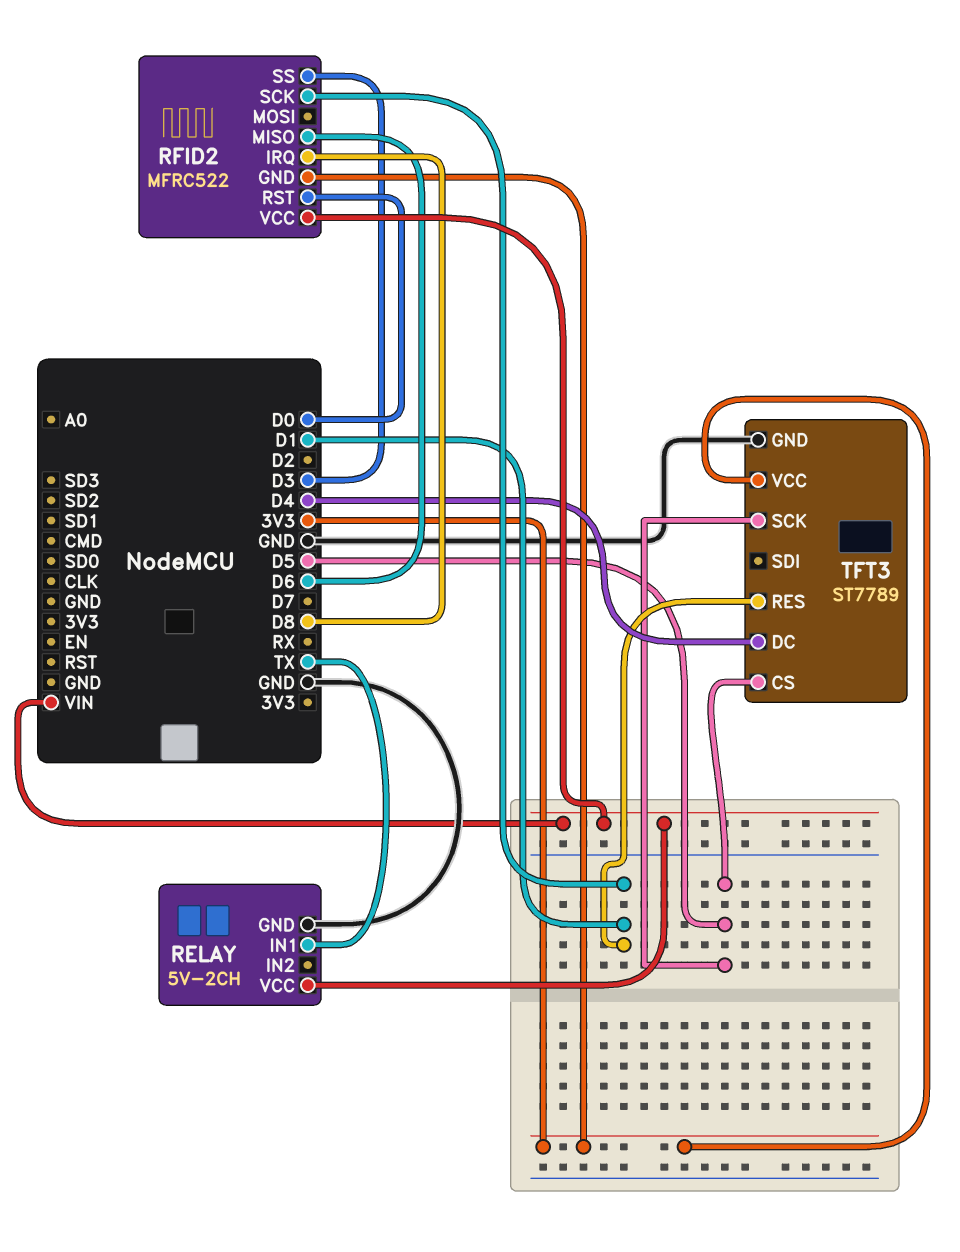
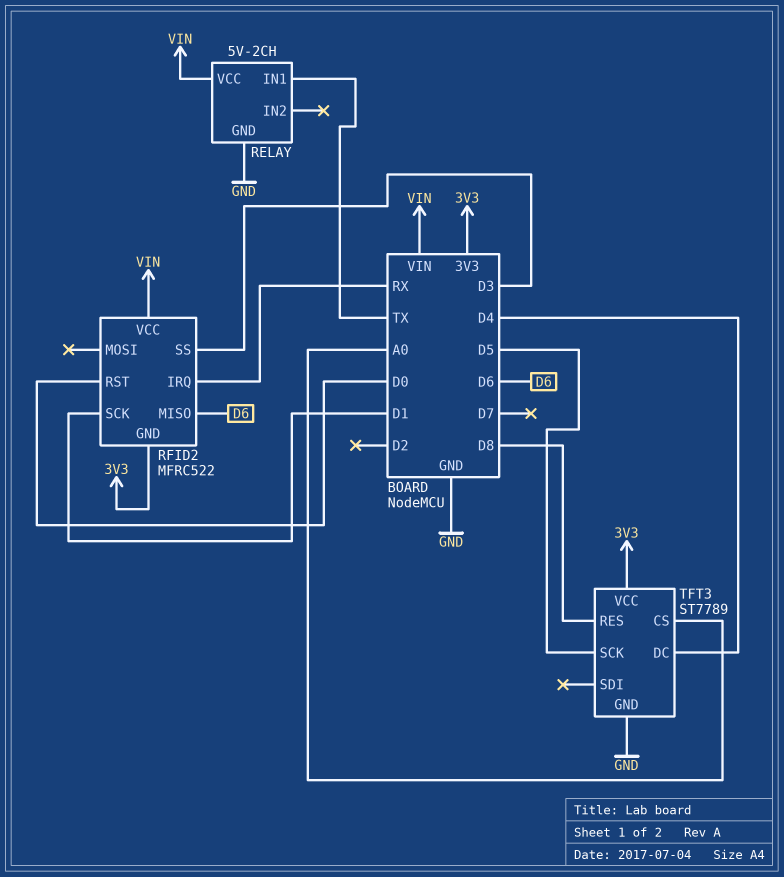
RFID2 pin IRQ: D8 -> RX
TFT3 pin CS: D5 -> A0
TFT3 pin RES: D1 -> D8

